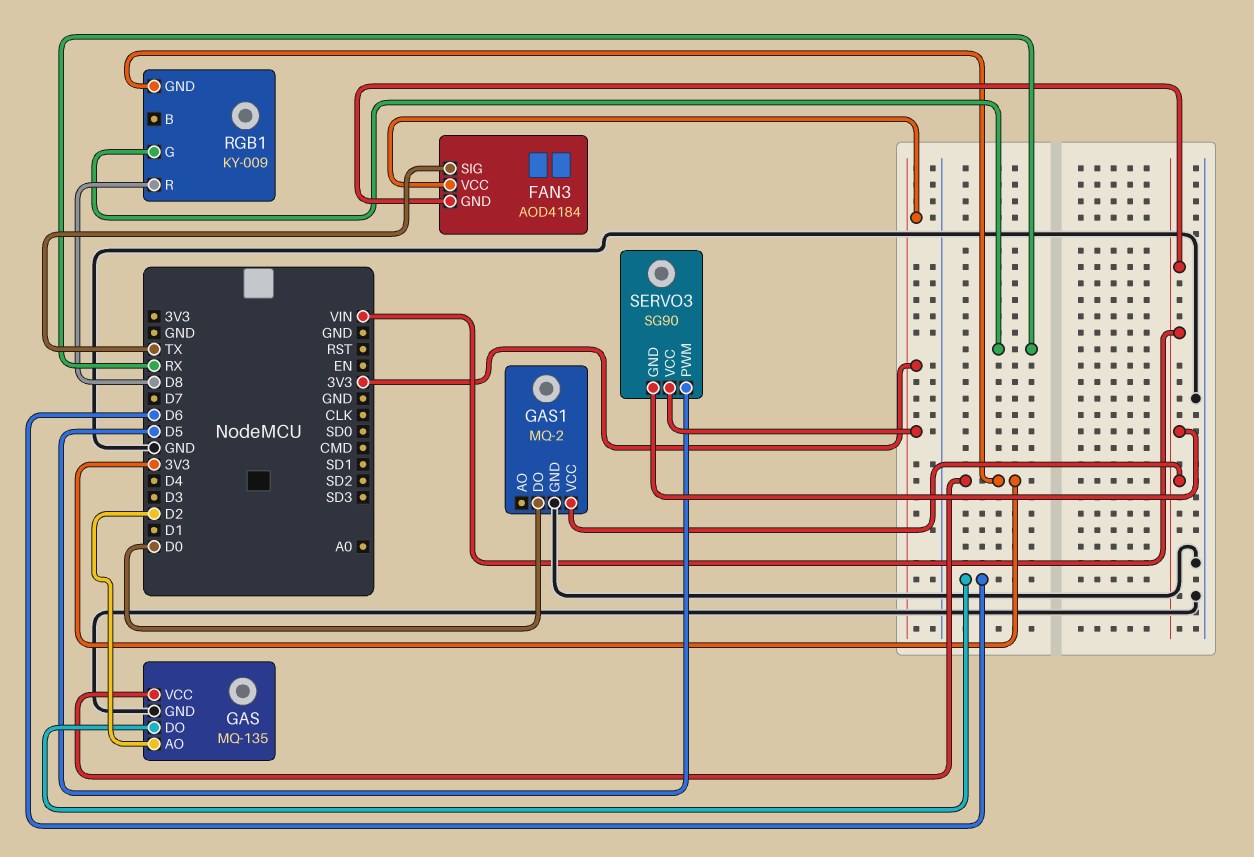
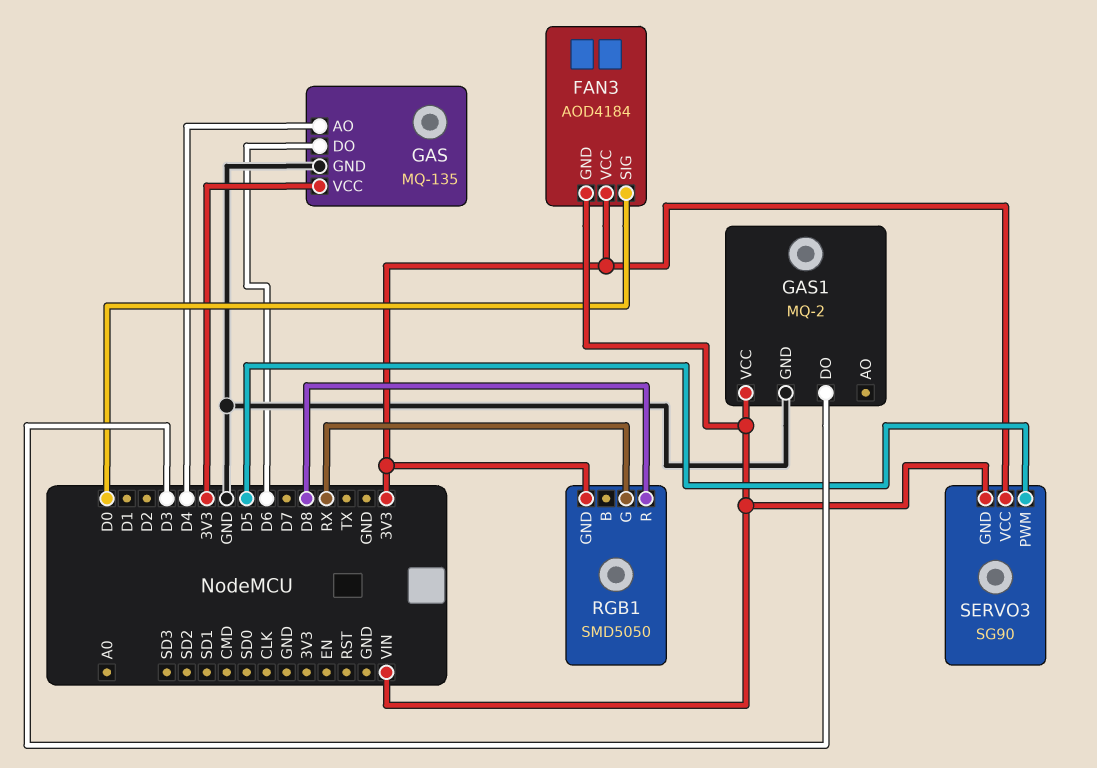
FAN3 pin SIG: TX -> D0
GAS pin AO: D2 -> D4
GAS1 pin DO: D0 -> D3
RGB1: KY-009 -> SMD5050

